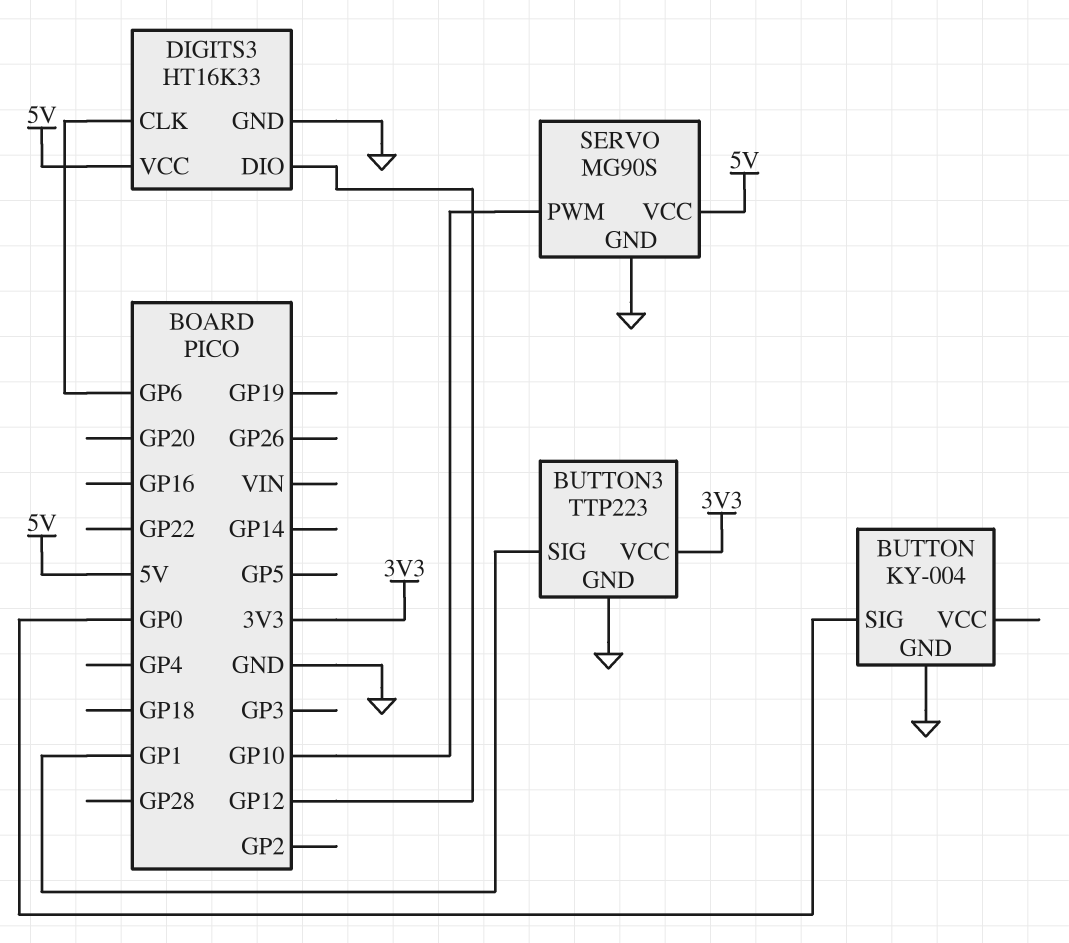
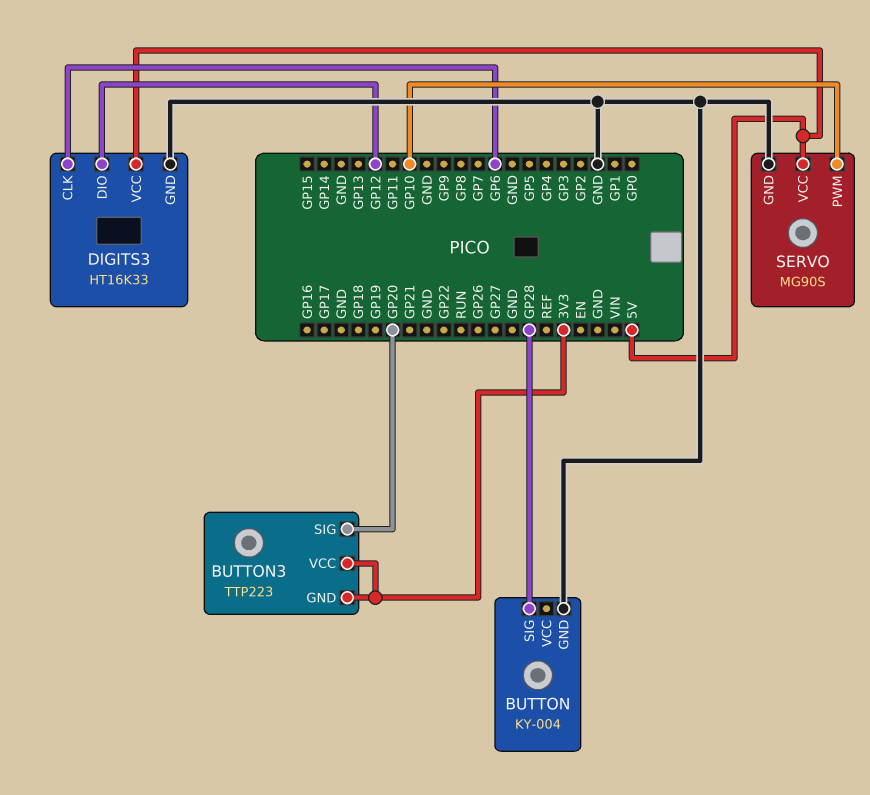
BUTTON pin SIG: GP0 -> GP28
BUTTON3 pin GND: GND -> 3V3
BUTTON3 pin SIG: GP1 -> GP20

